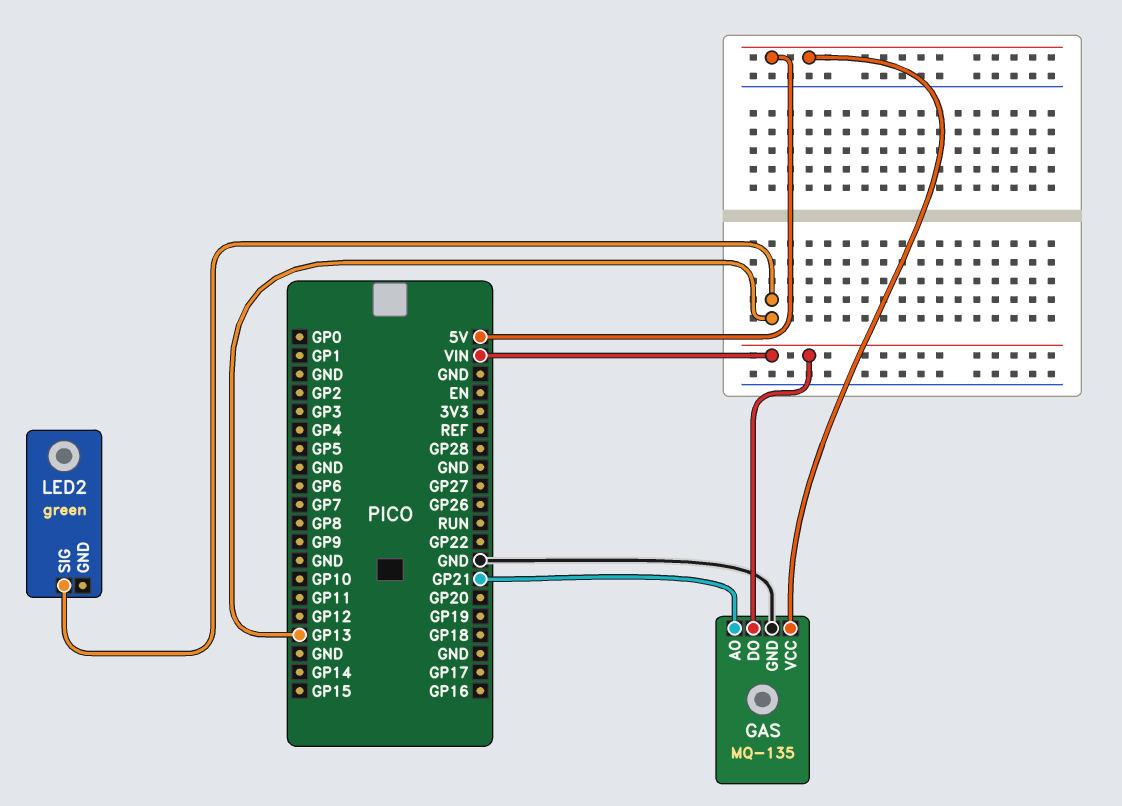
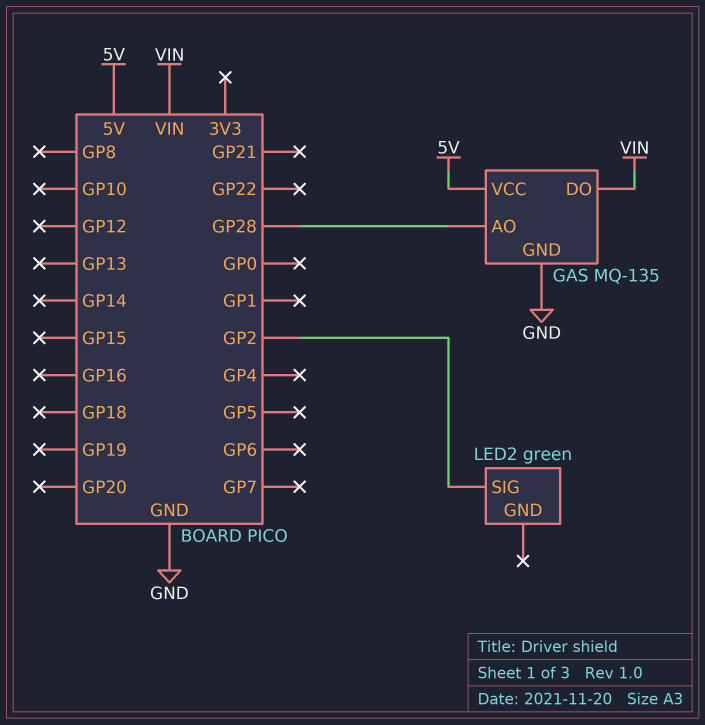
GAS pin AO: GP21 -> GP28
LED2 pin SIG: GP13 -> GP2

